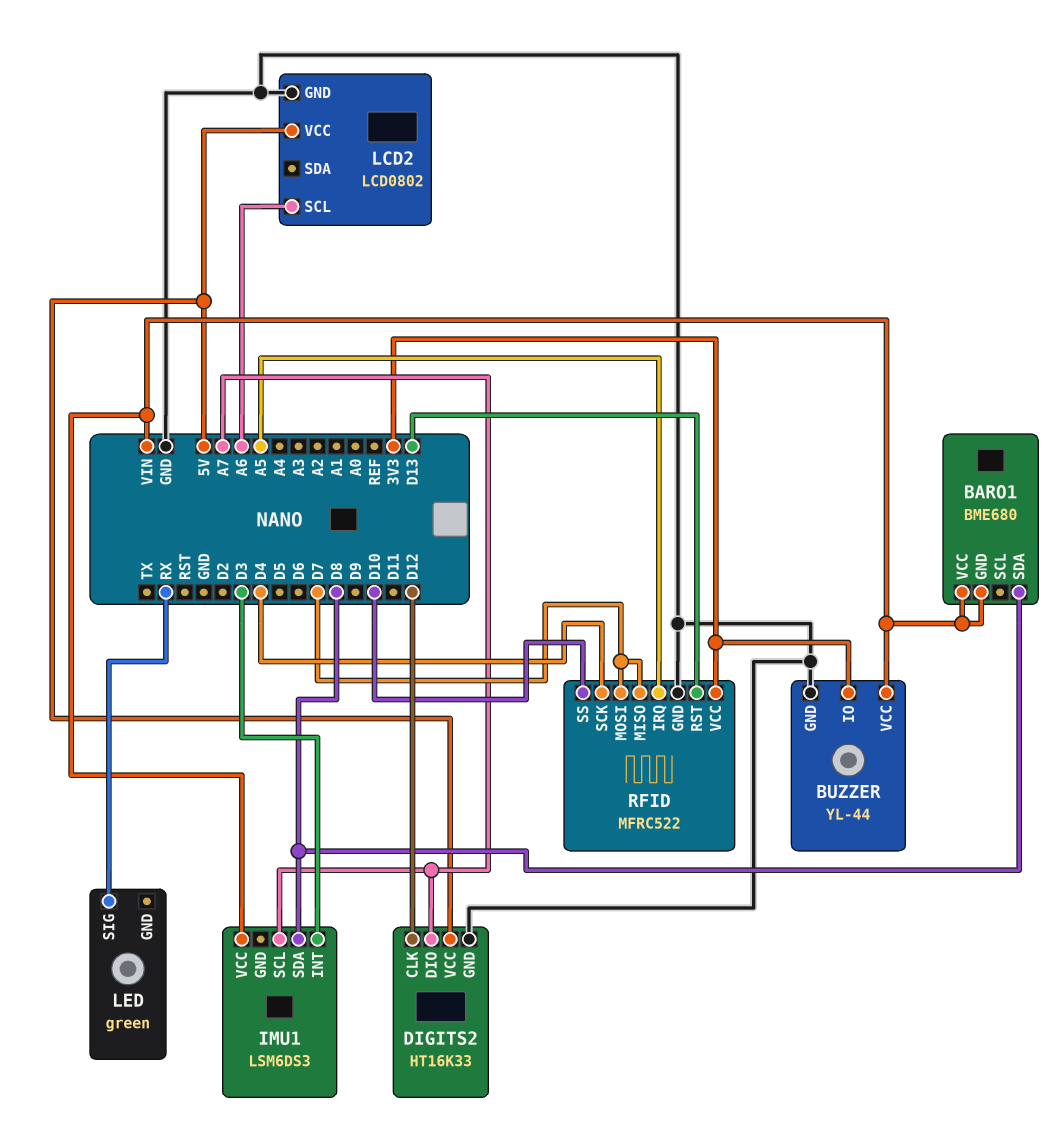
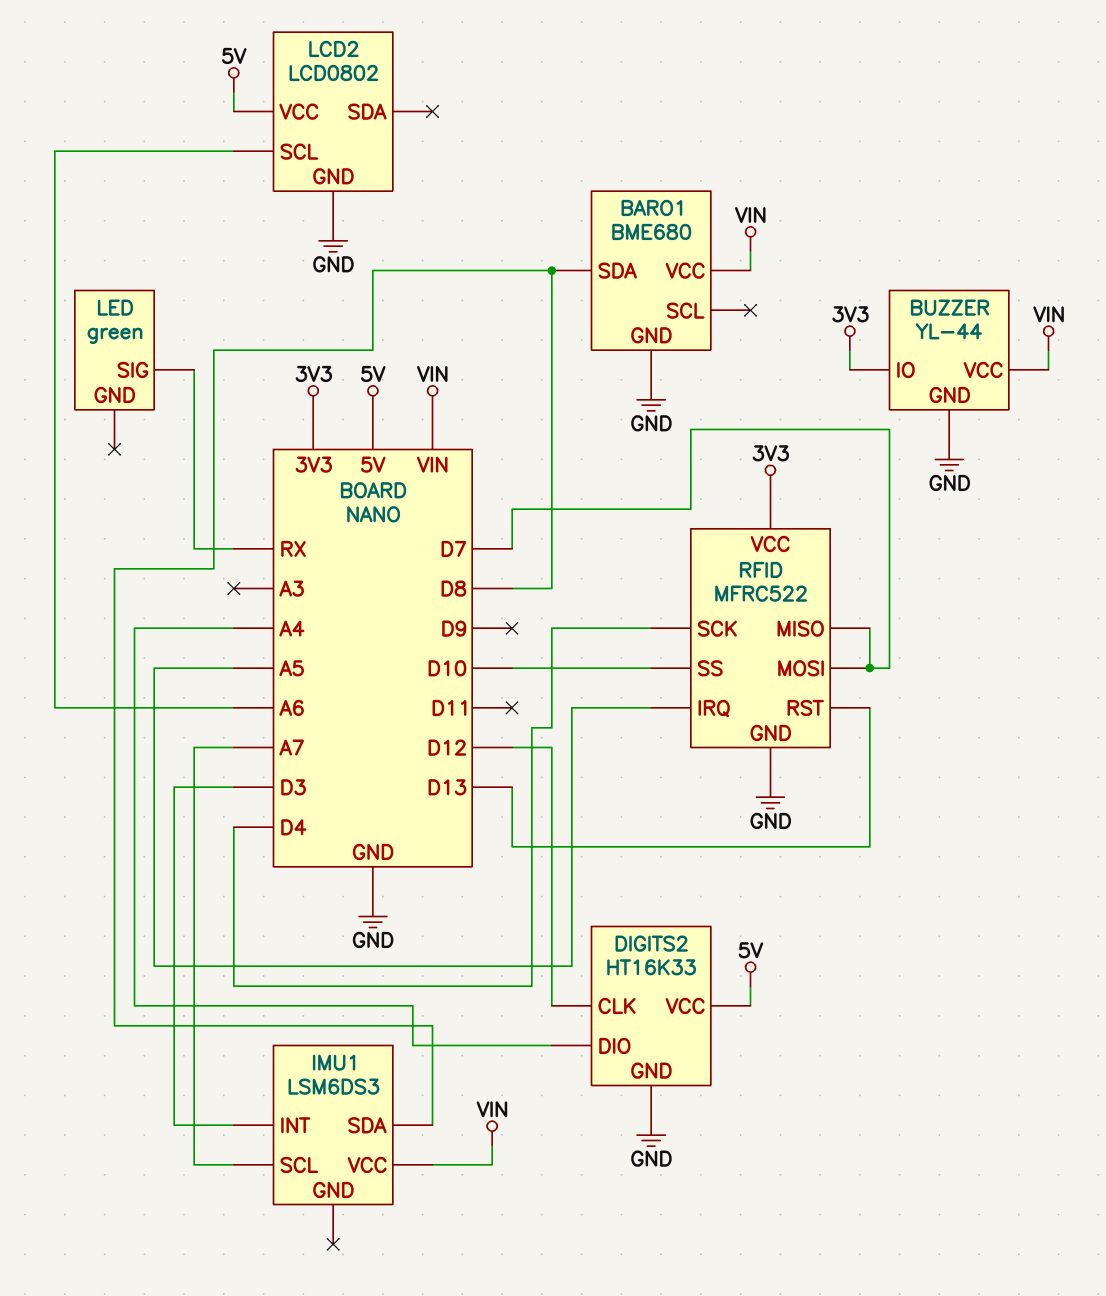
BARO1 pin GND: VIN -> GND
DIGITS2 pin DIO: A7 -> A4

